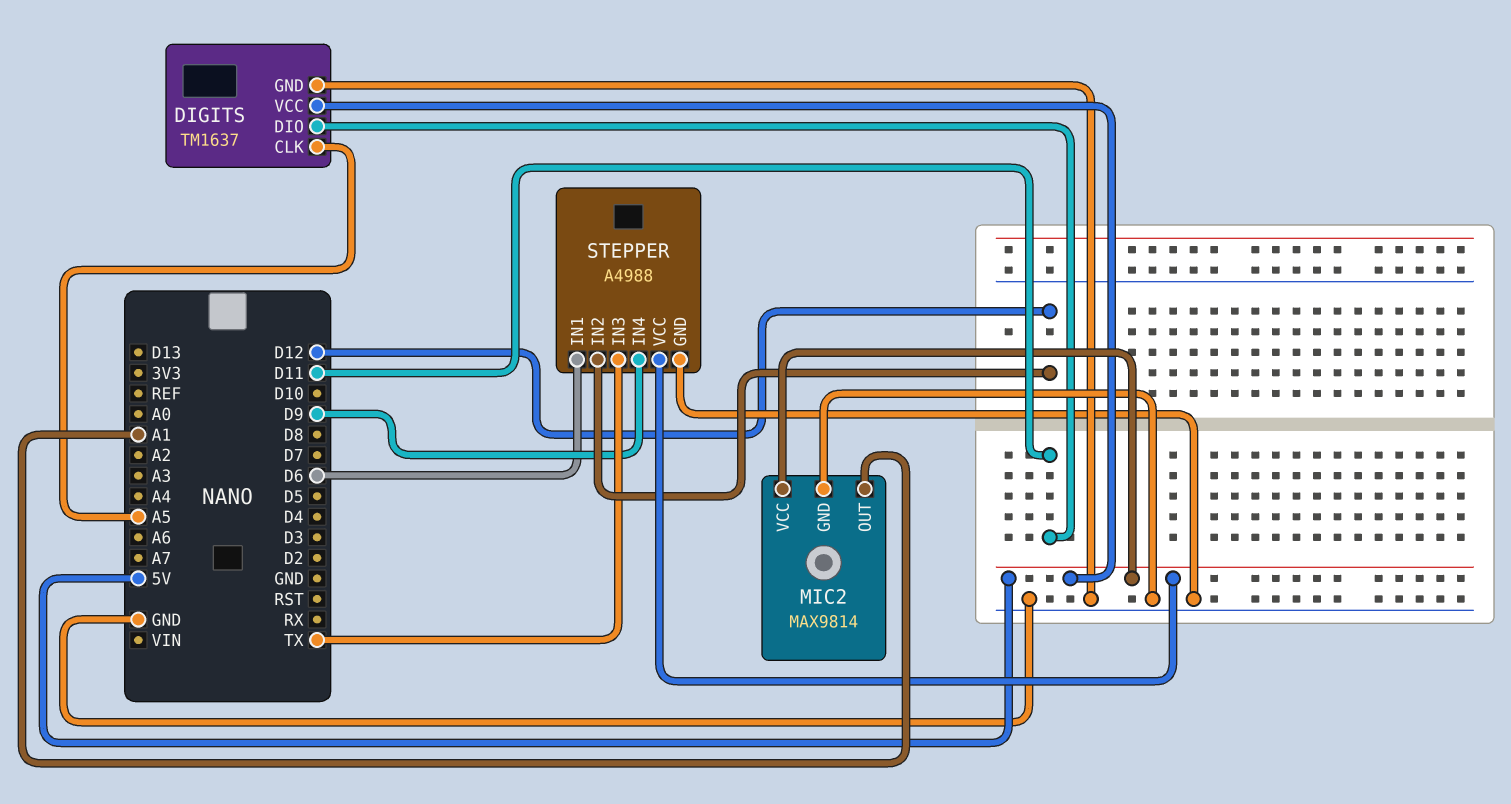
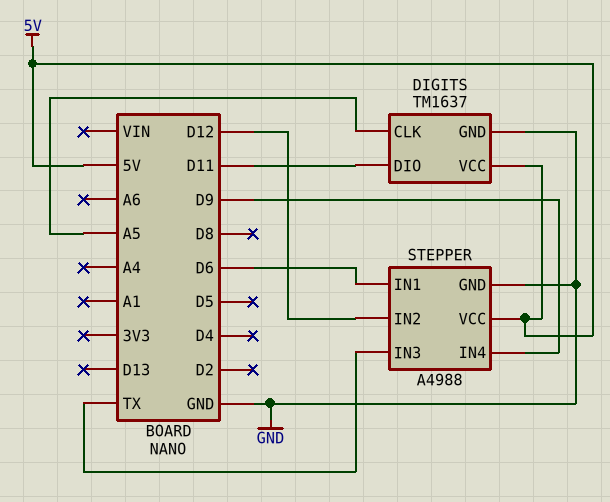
MIC2: MAX9814 -> none
MIC2 pin GND: GND -> none
MIC2 pin OUT: A1 -> none
MIC2 pin VCC: 5V -> none

